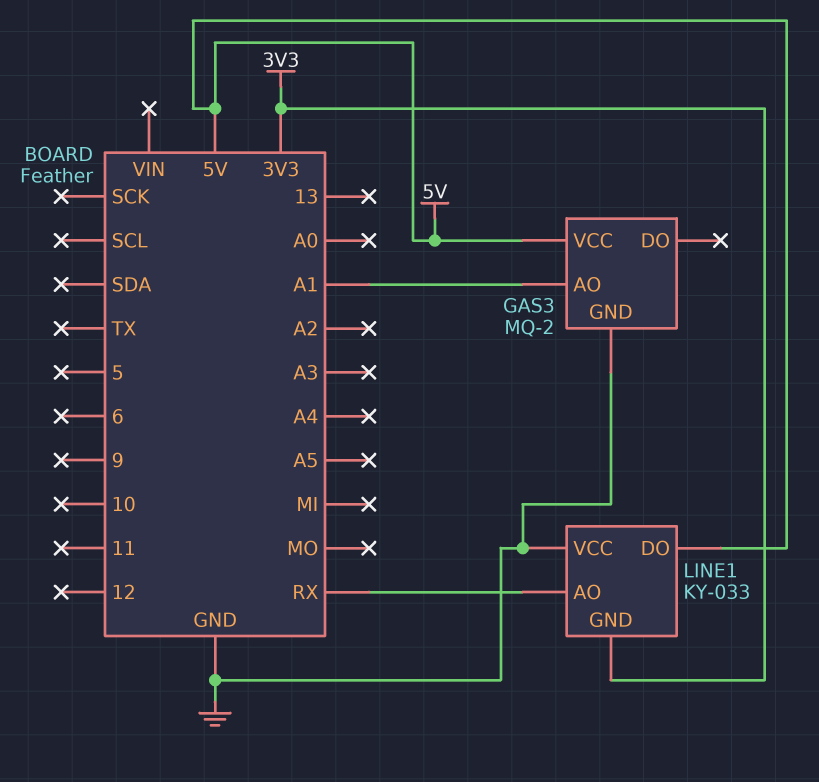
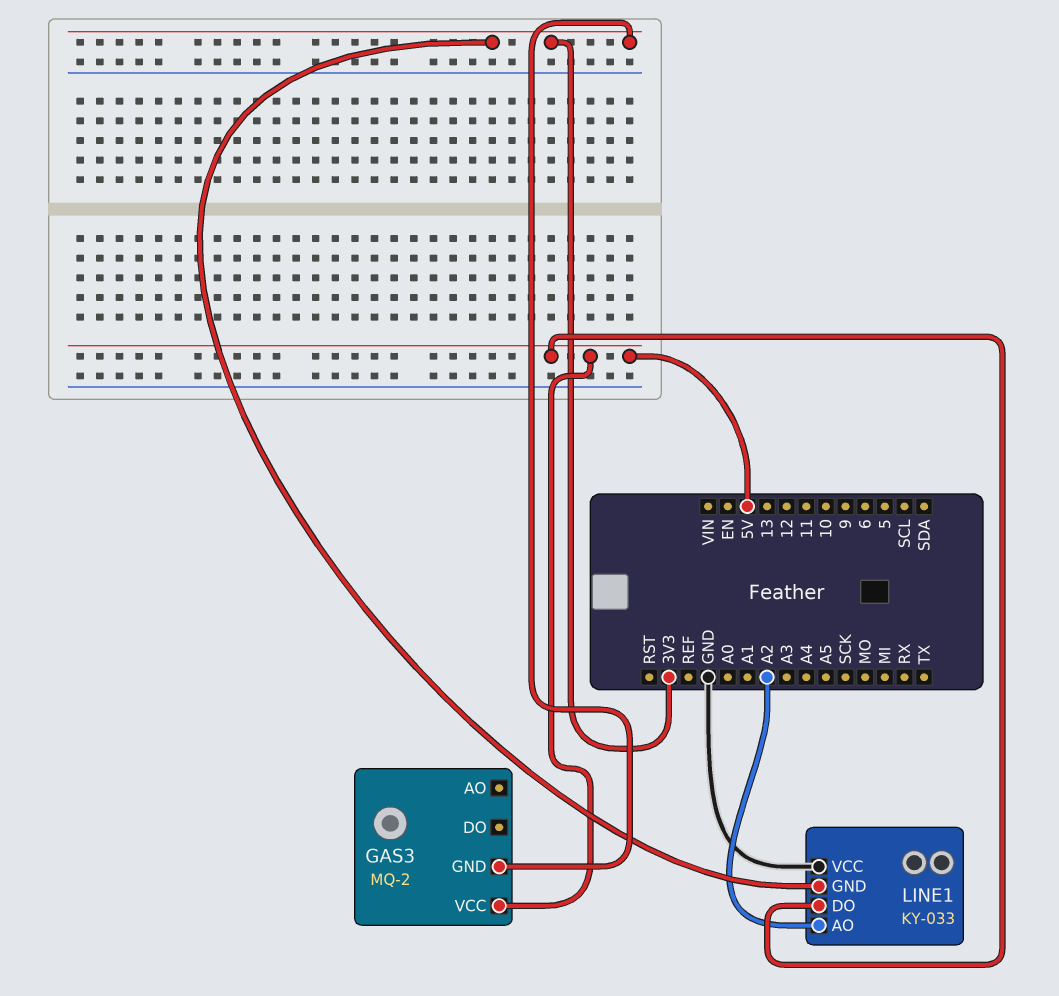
GAS3 pin AO: A1 -> none
GAS3 pin GND: GND -> 3V3
LINE1 pin AO: RX -> A2

